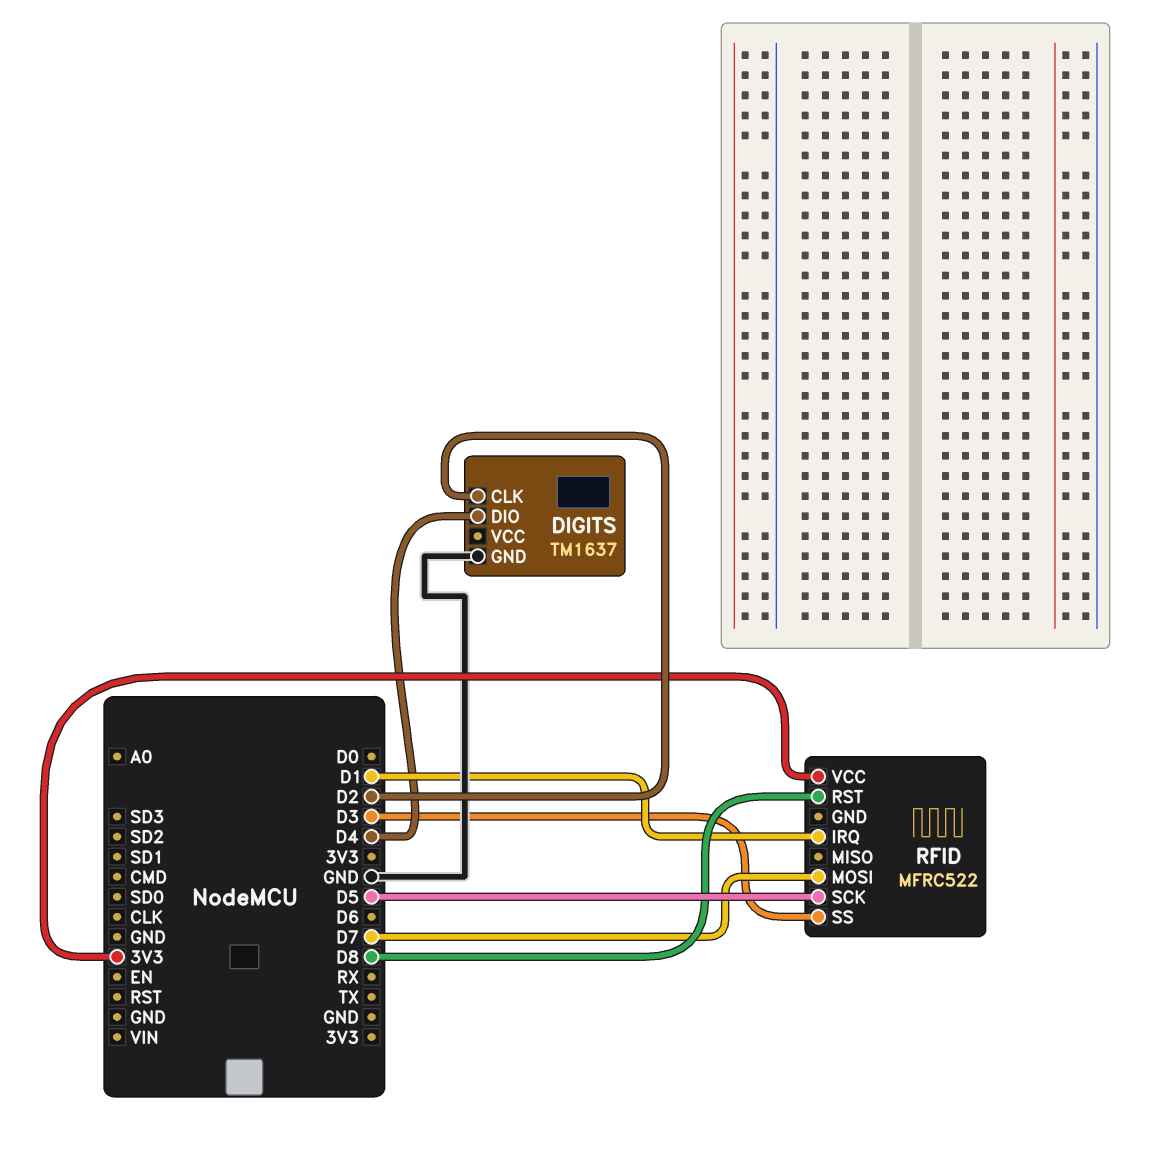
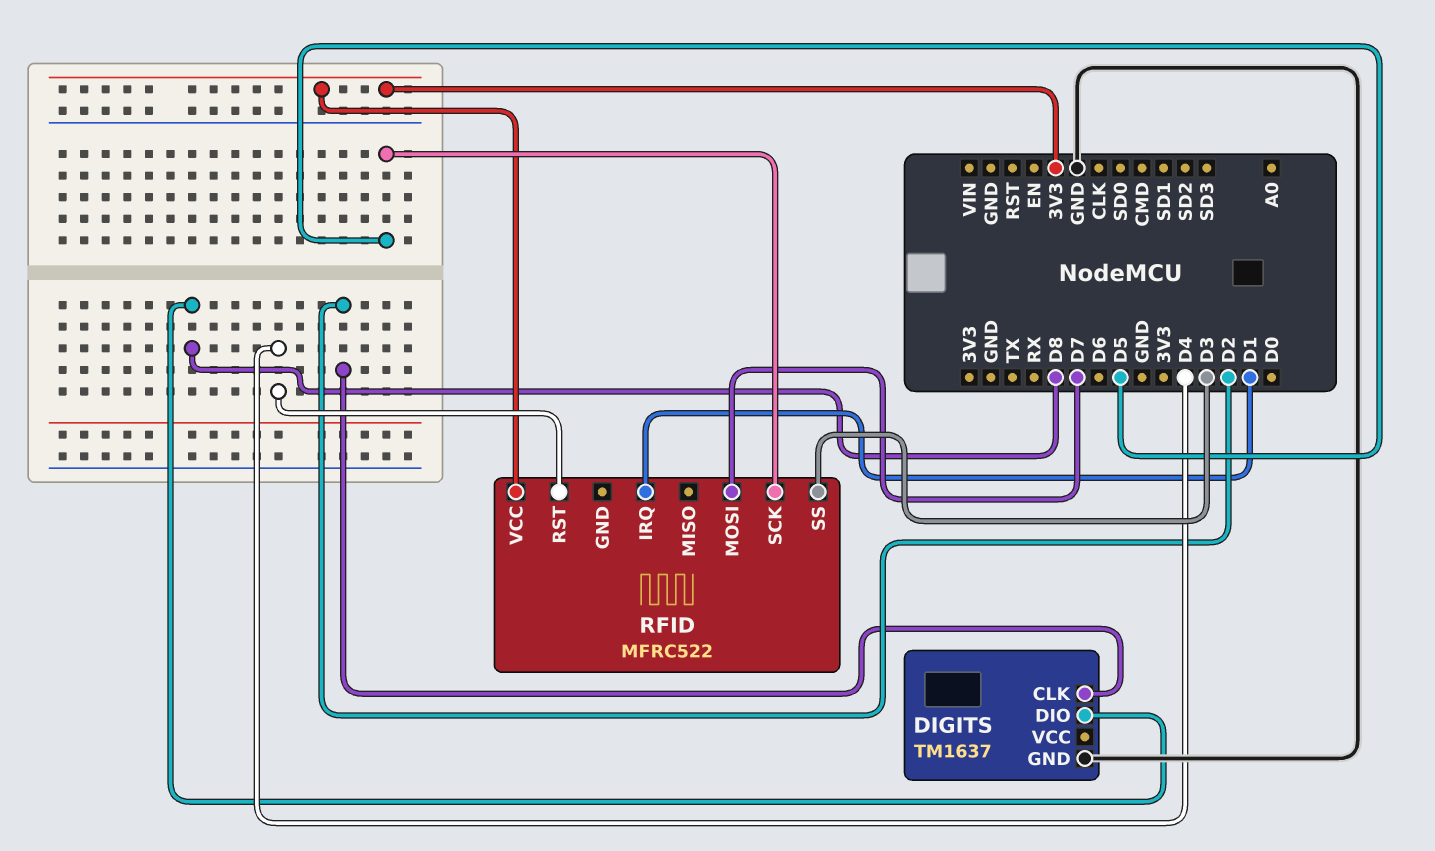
DIGITS pin DIO: D4 -> D8
RFID pin RST: D8 -> D4

